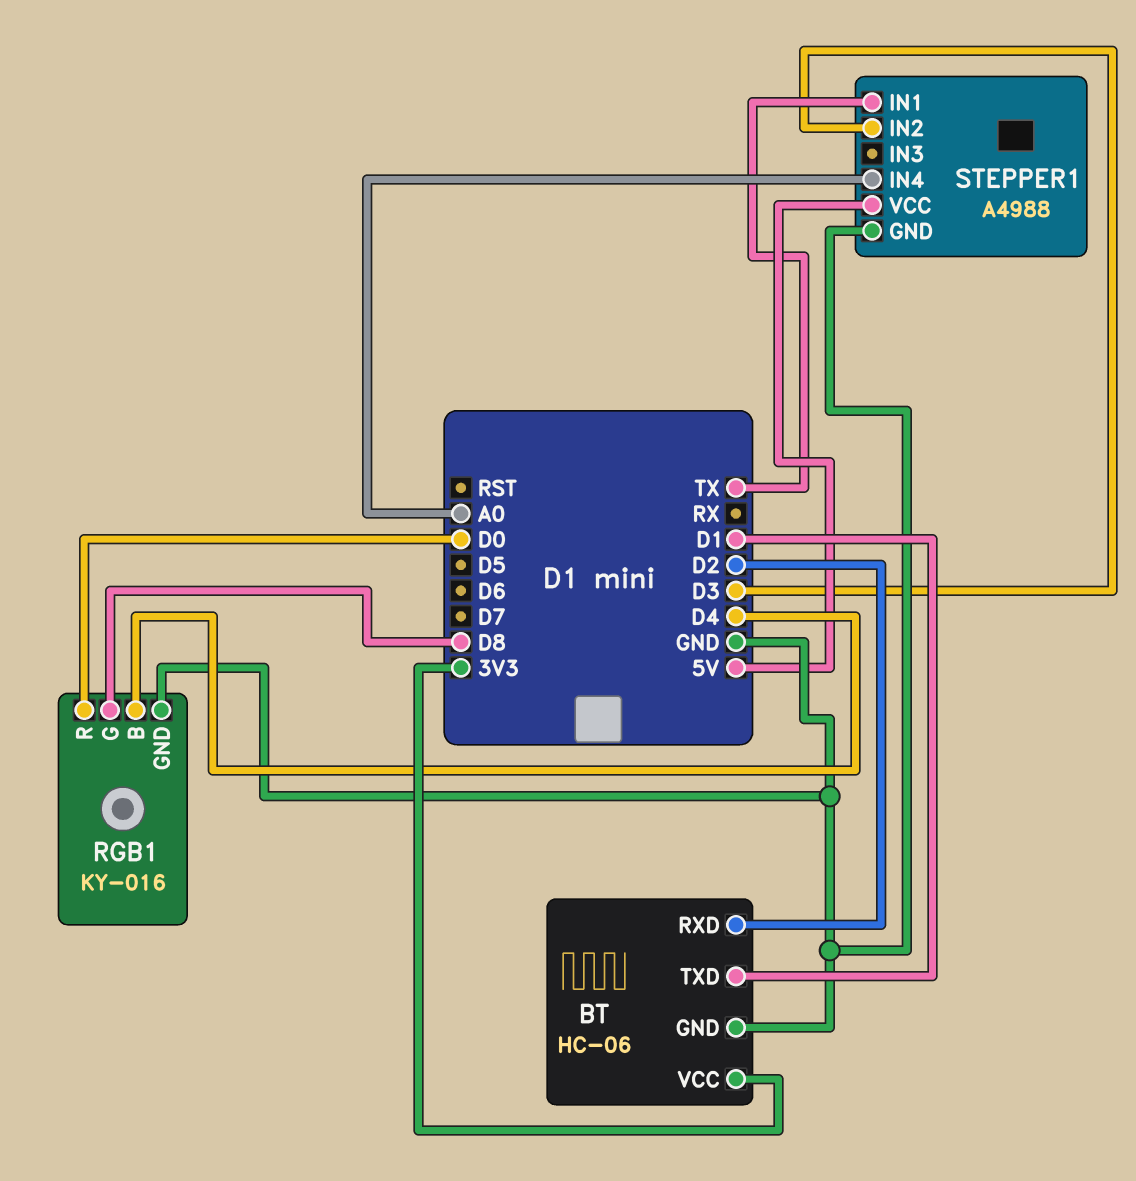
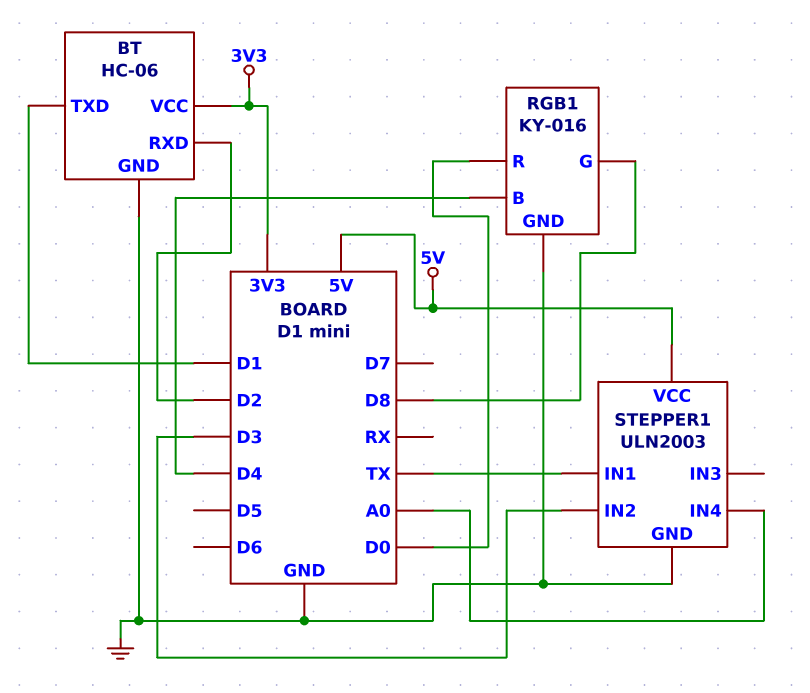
STEPPER1: A4988 -> ULN2003

